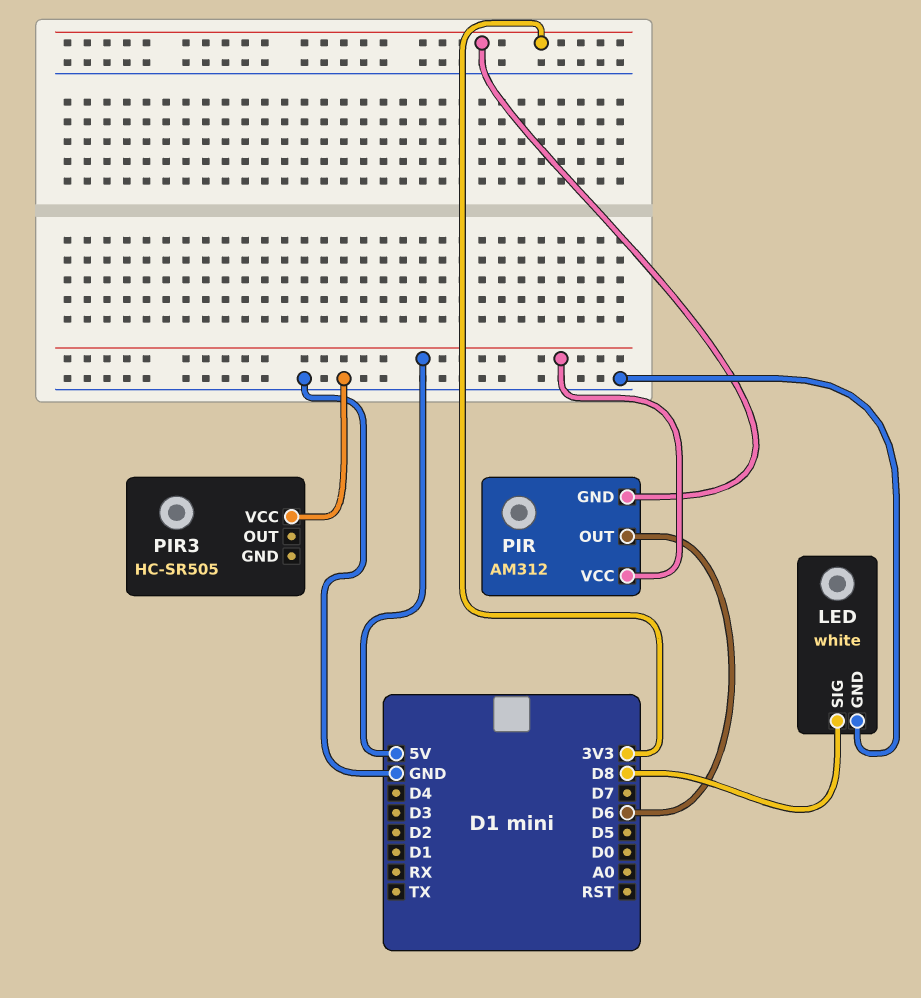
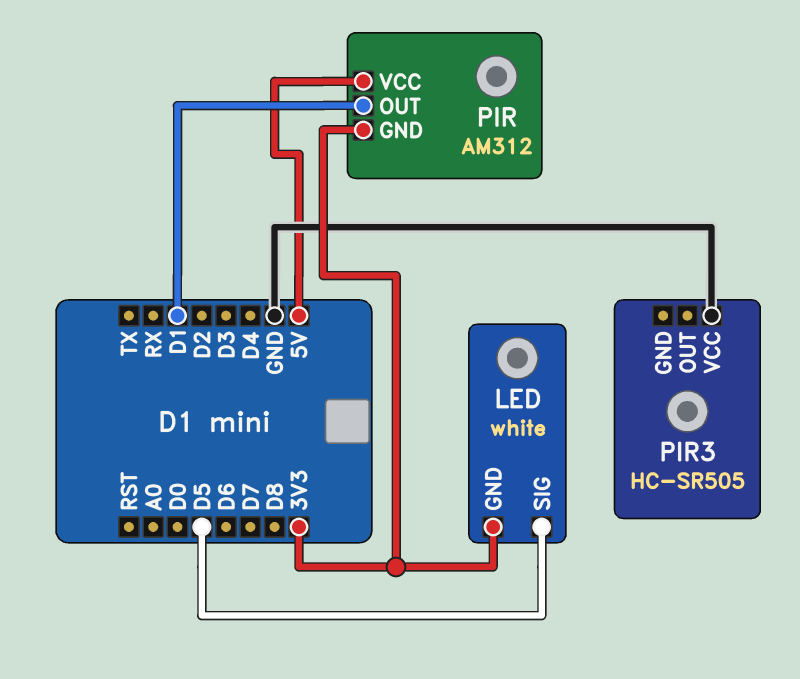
LED pin GND: GND -> 3V3
LED pin SIG: D8 -> D5
PIR pin OUT: D6 -> D1

